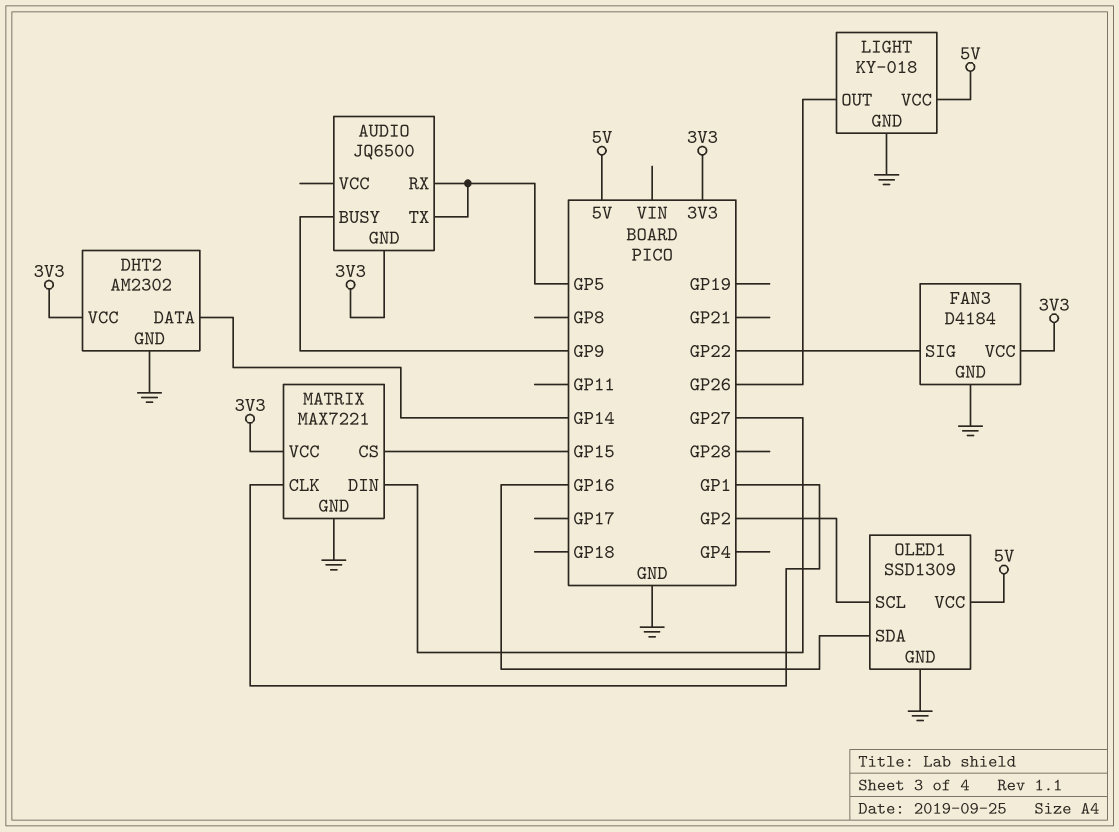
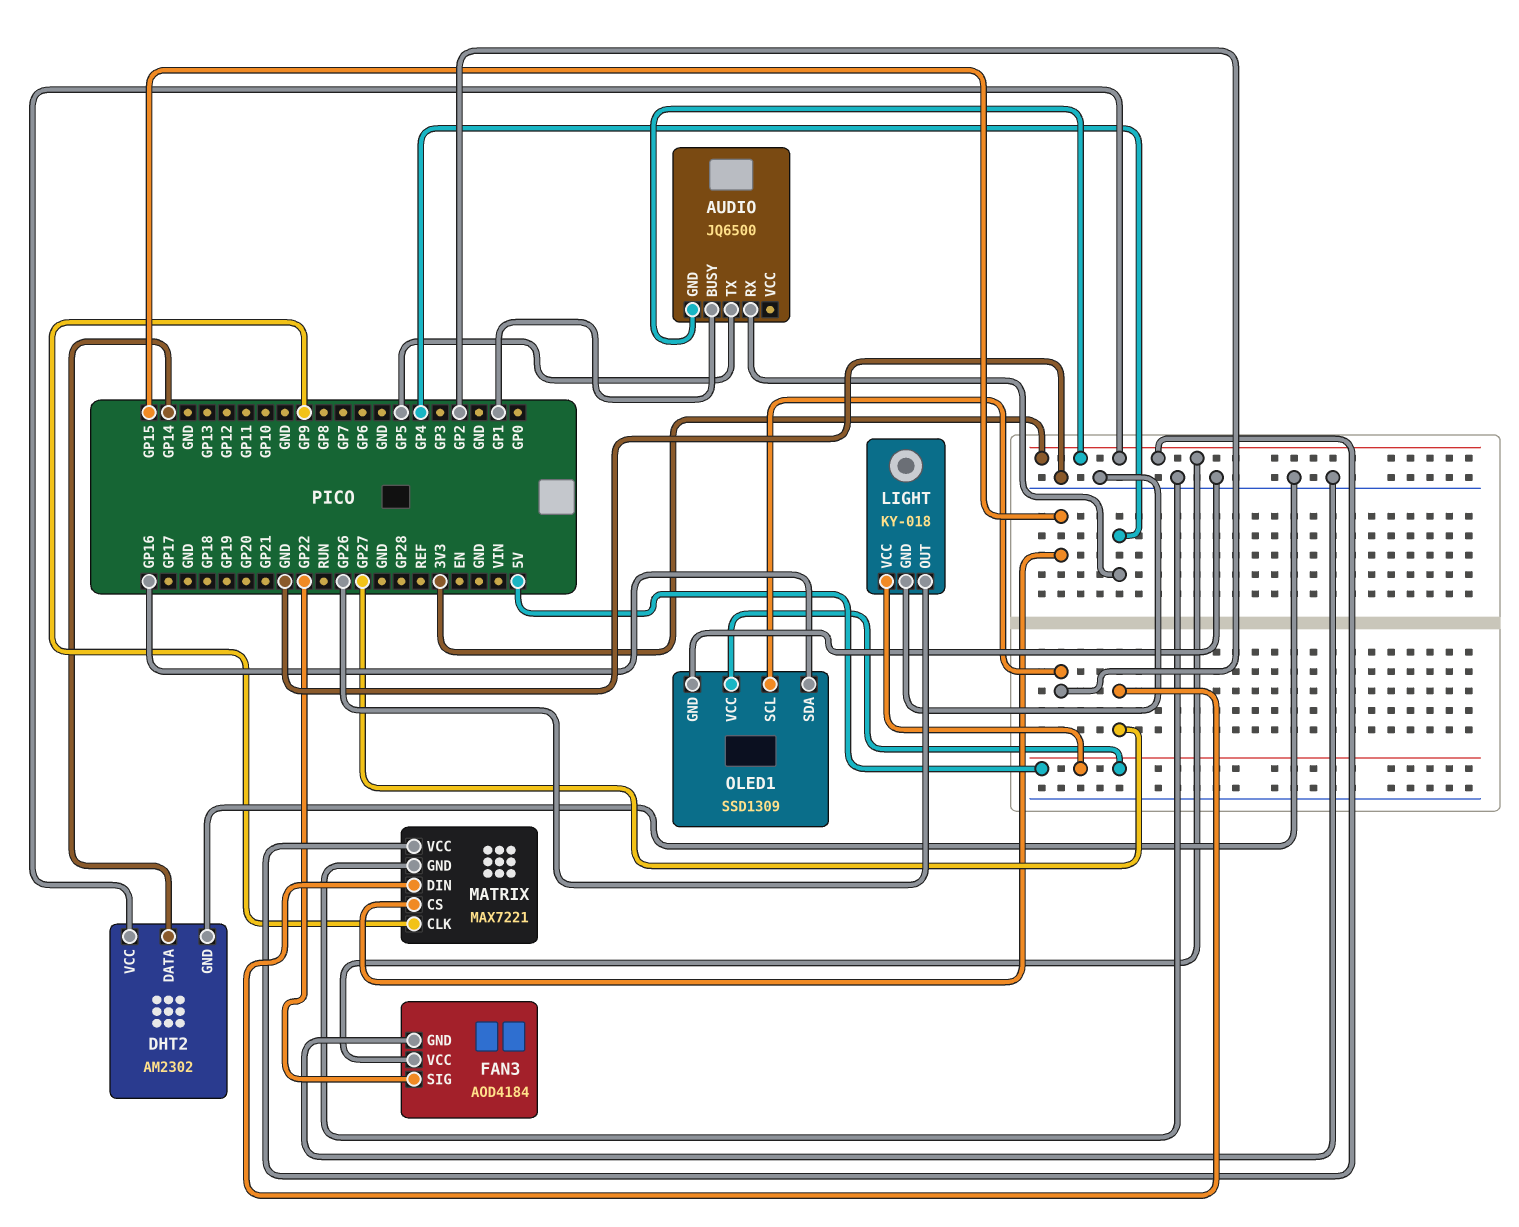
AUDIO pin BUSY: GP9 -> GP1
AUDIO pin RX: GP5 -> GP4
FAN3: D4184 -> AOD4184
MATRIX pin CLK: GP1 -> GP9

